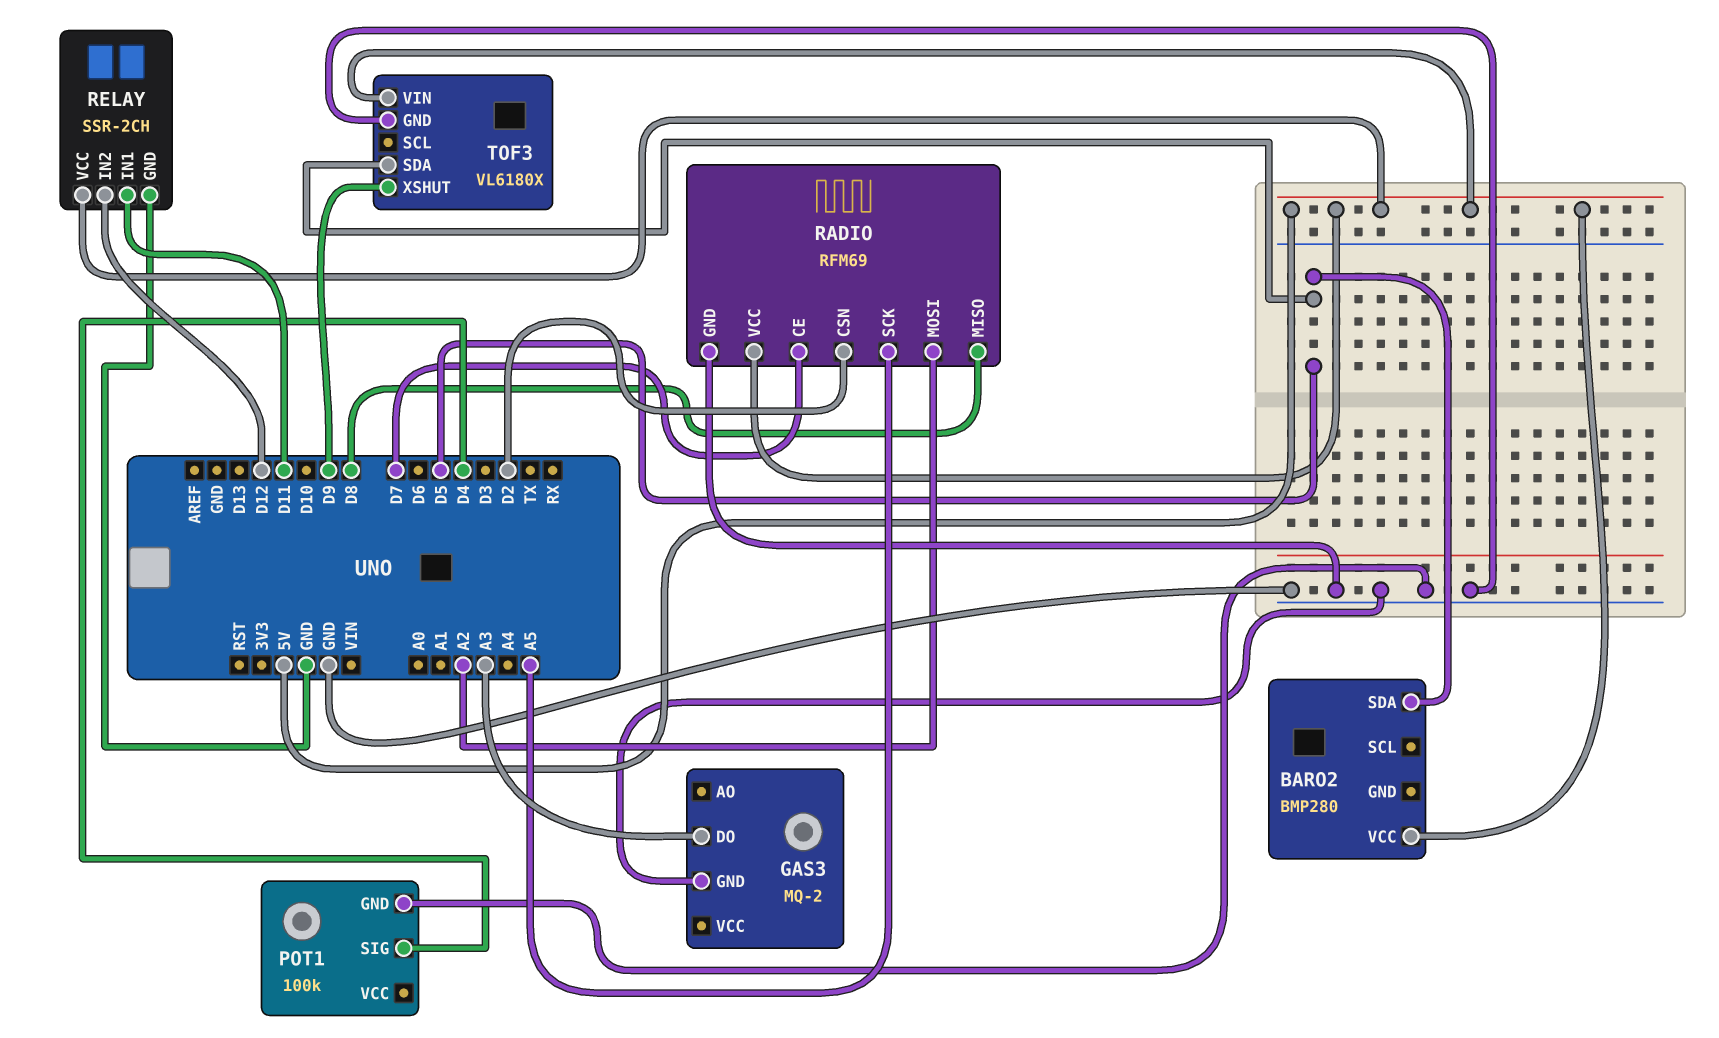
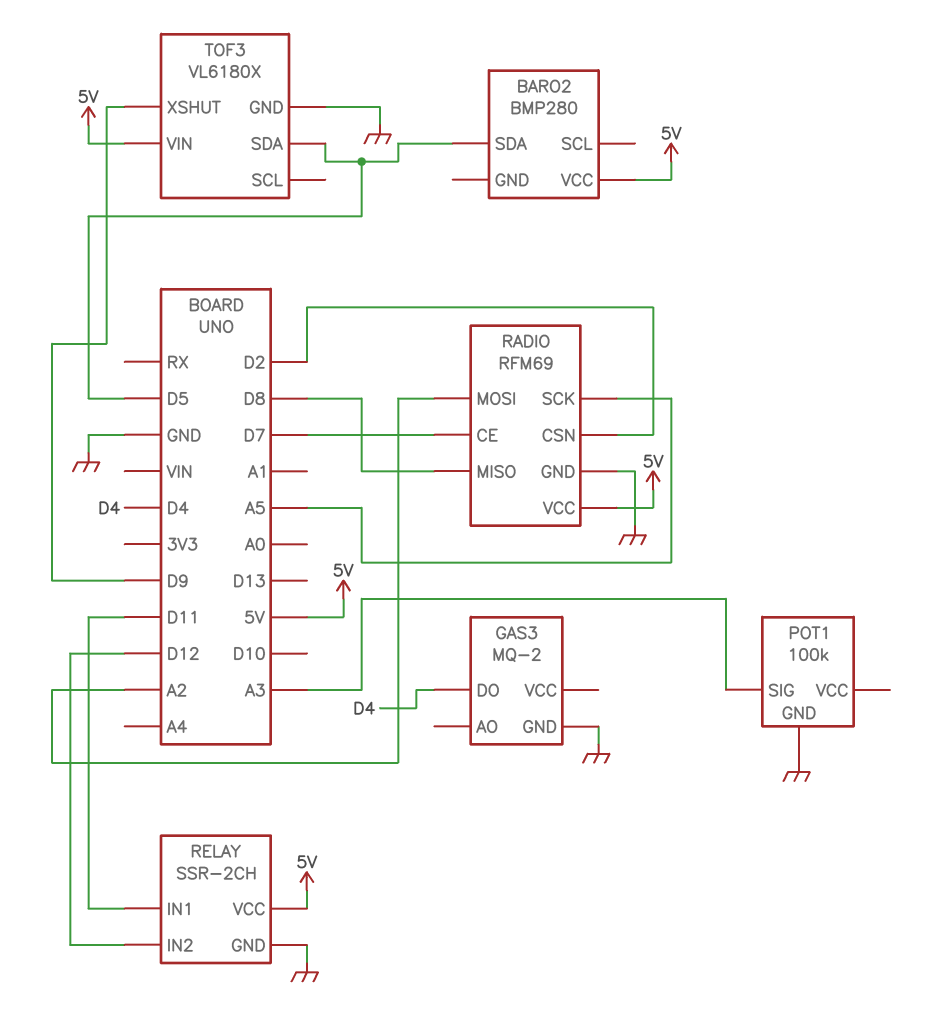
GAS3 pin DO: A3 -> D4
POT1 pin SIG: D4 -> A3

